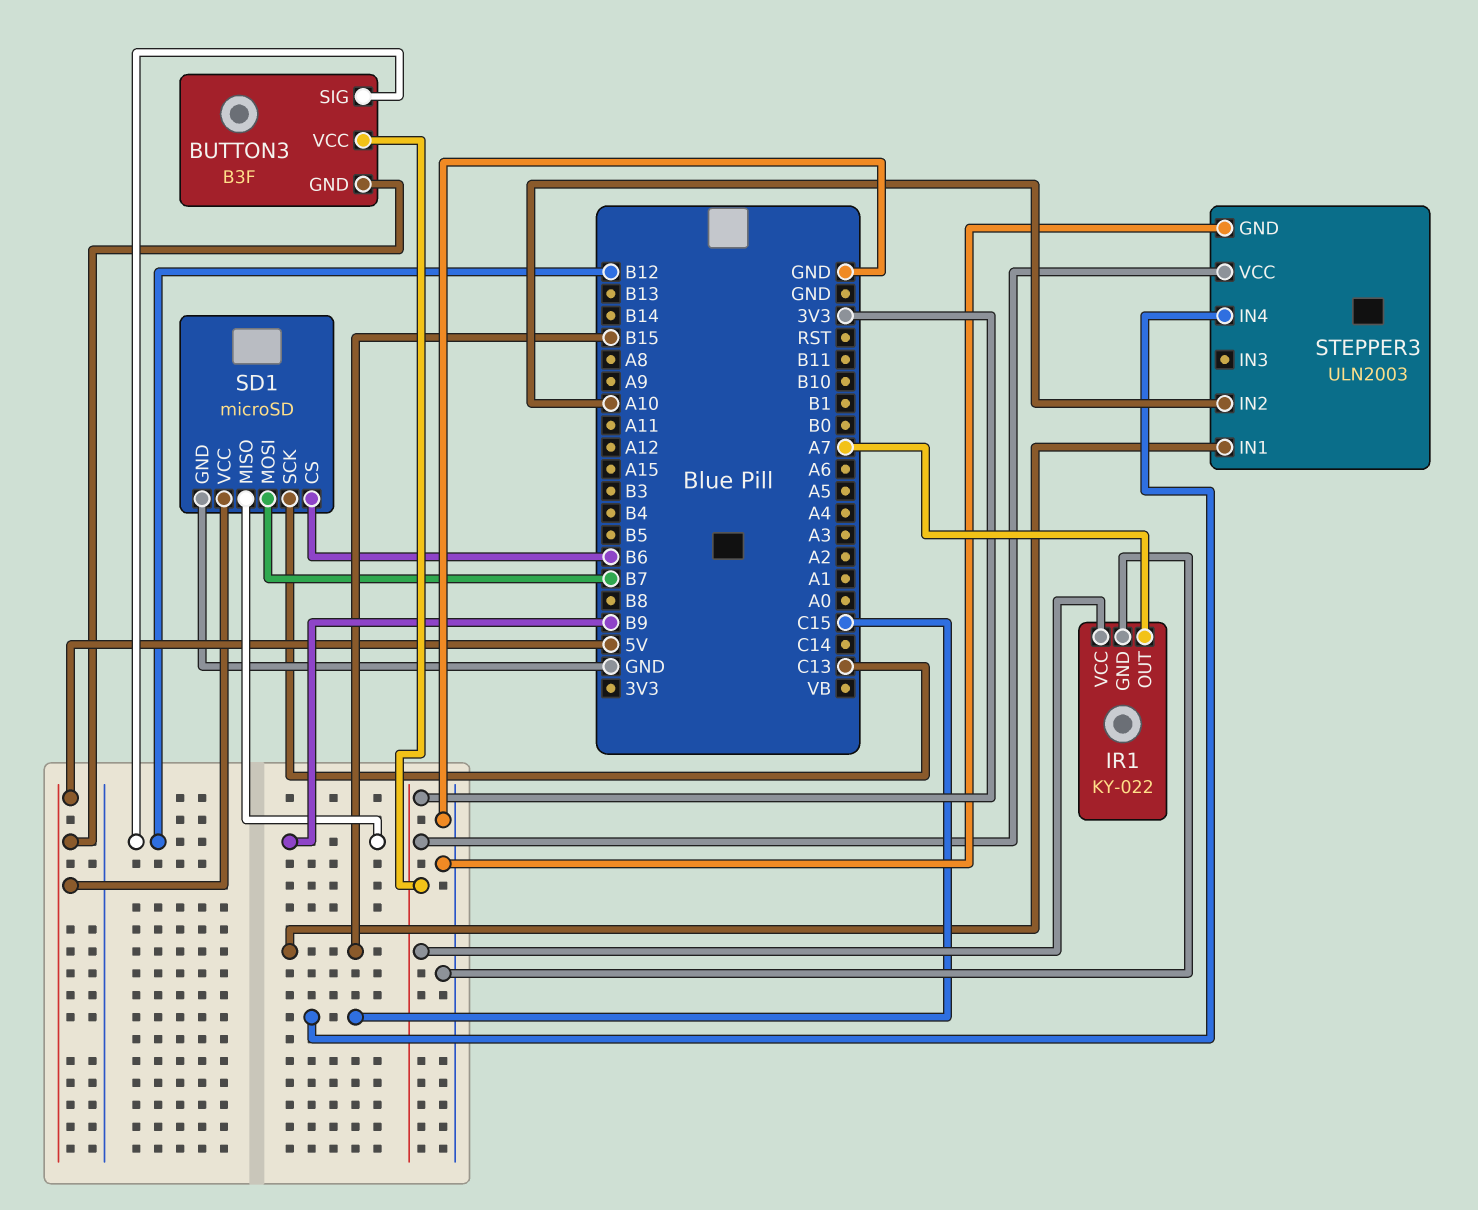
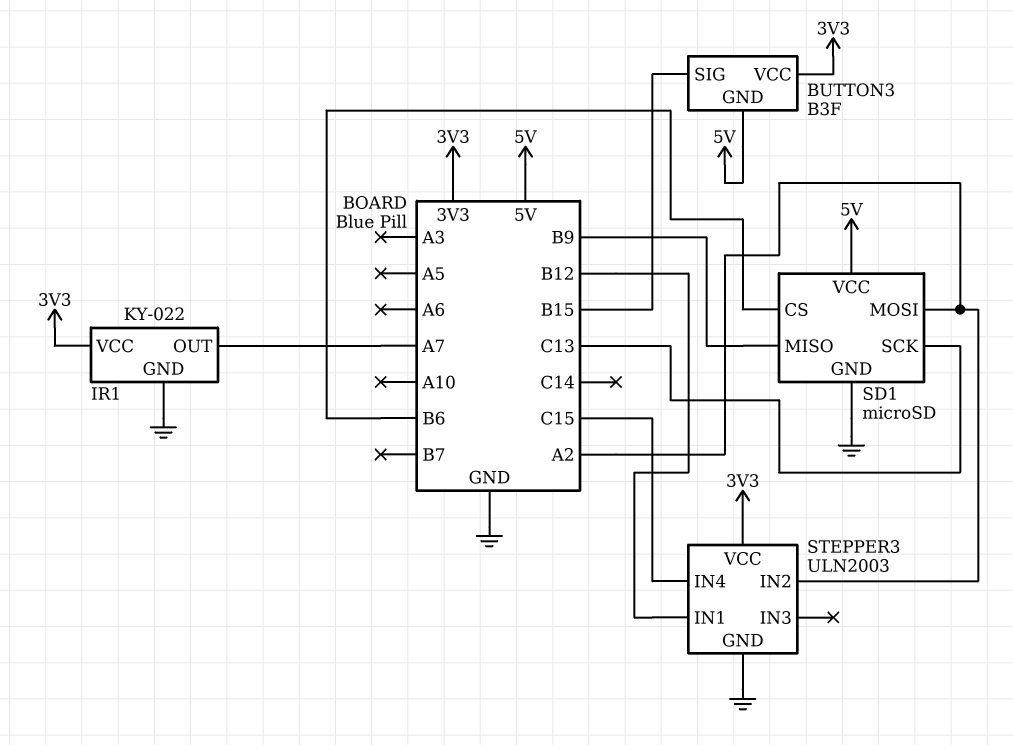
BUTTON3 pin SIG: B12 -> B15
SD1 pin MOSI: B7 -> A2
STEPPER3 pin IN1: B15 -> B12
STEPPER3 pin IN2: A10 -> A2

